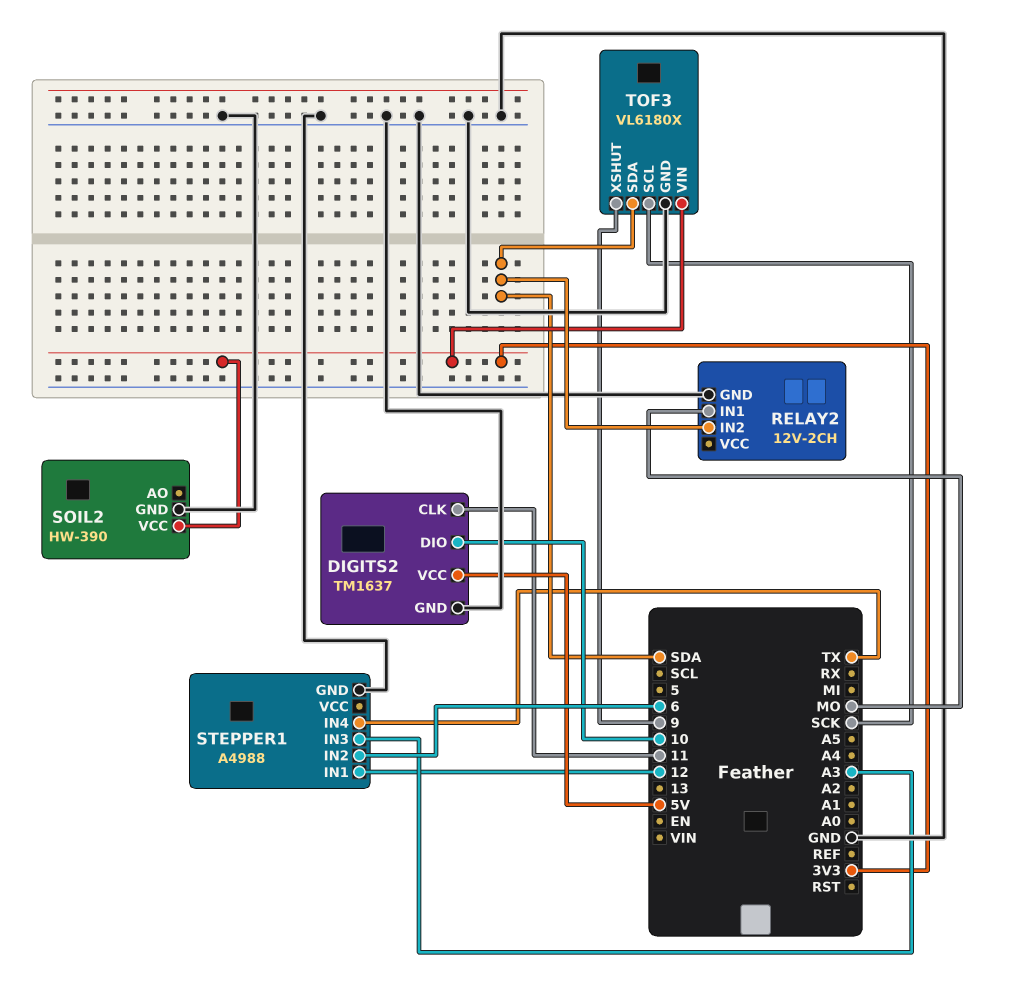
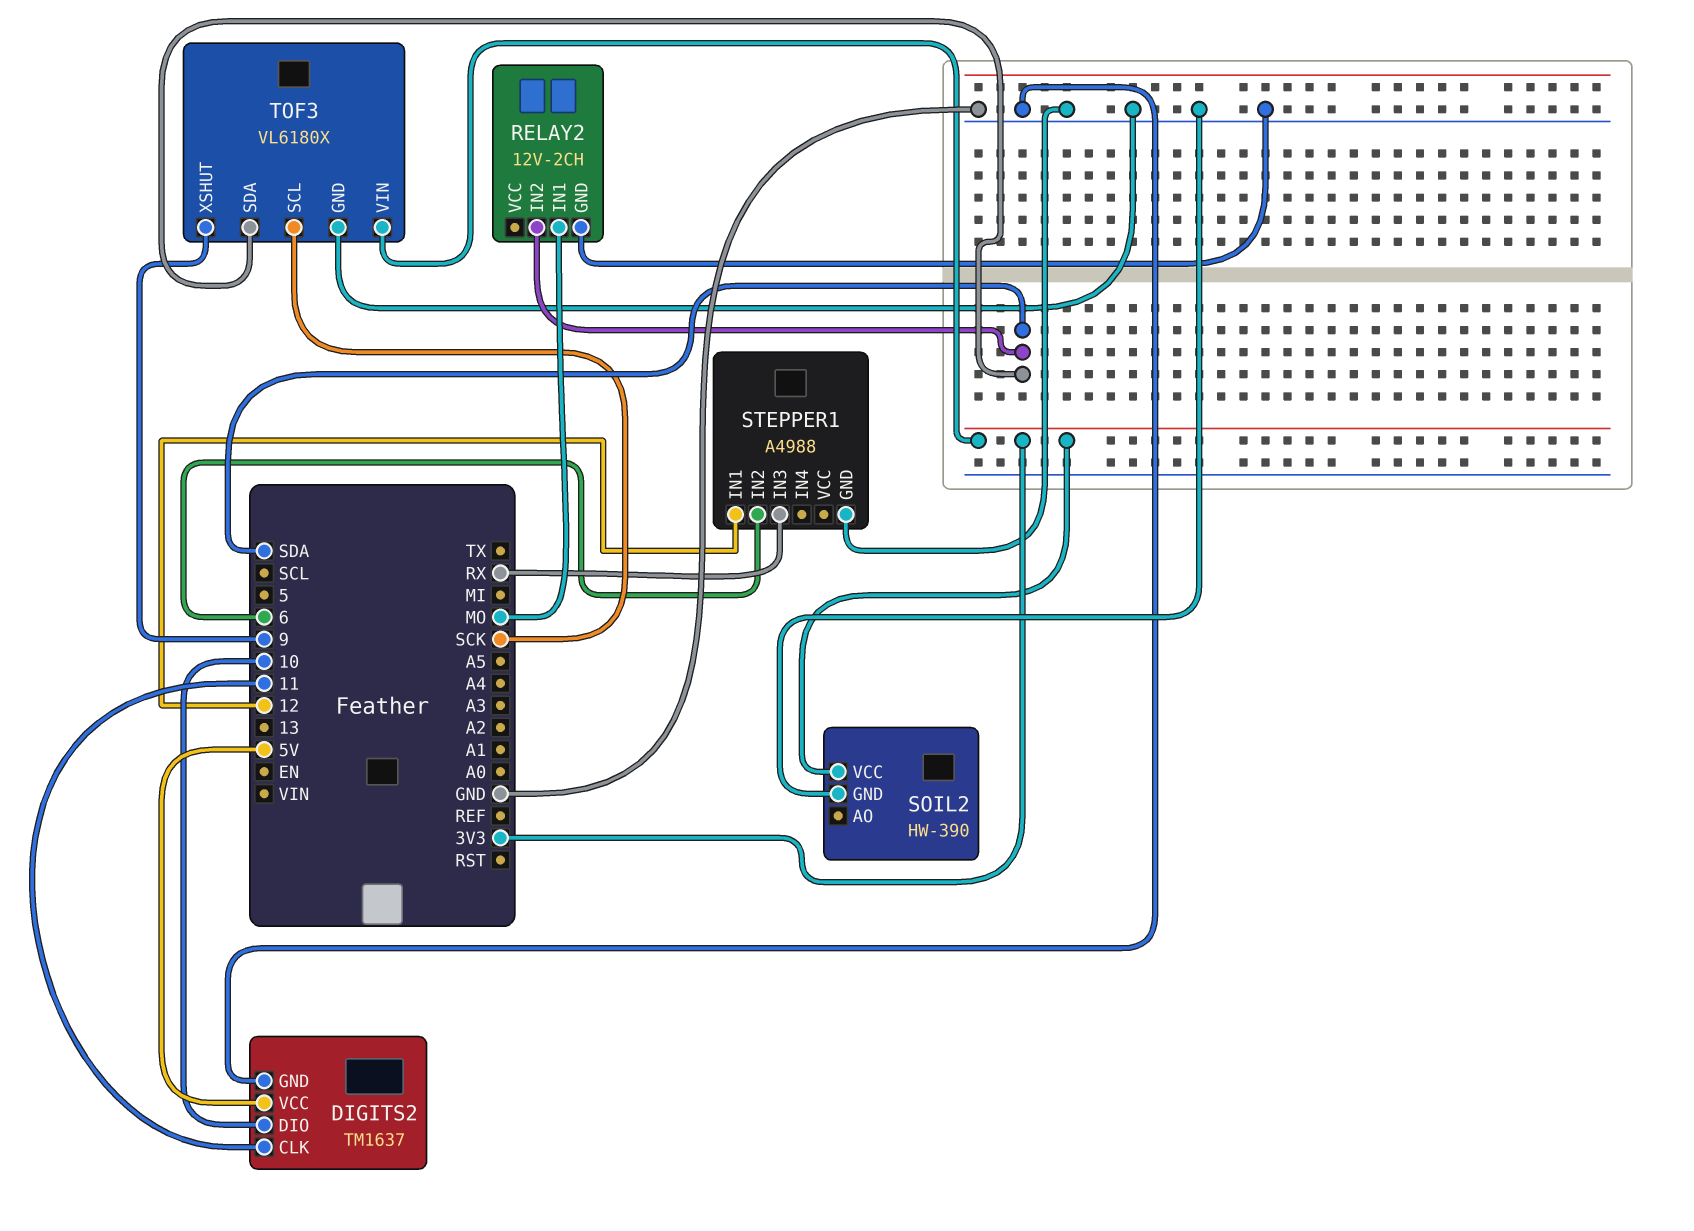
STEPPER1 pin IN3: A3 -> RX
STEPPER1 pin IN4: TX -> none

